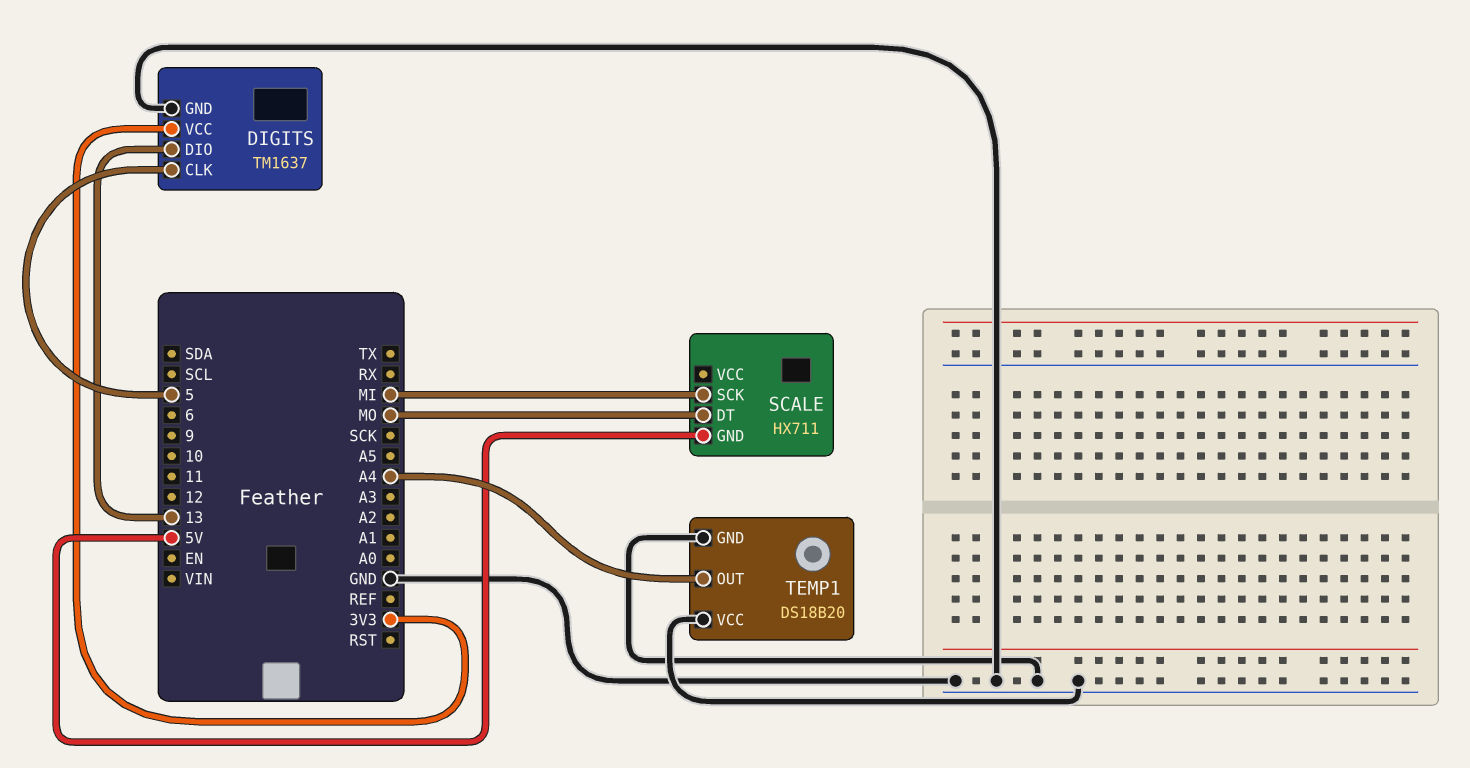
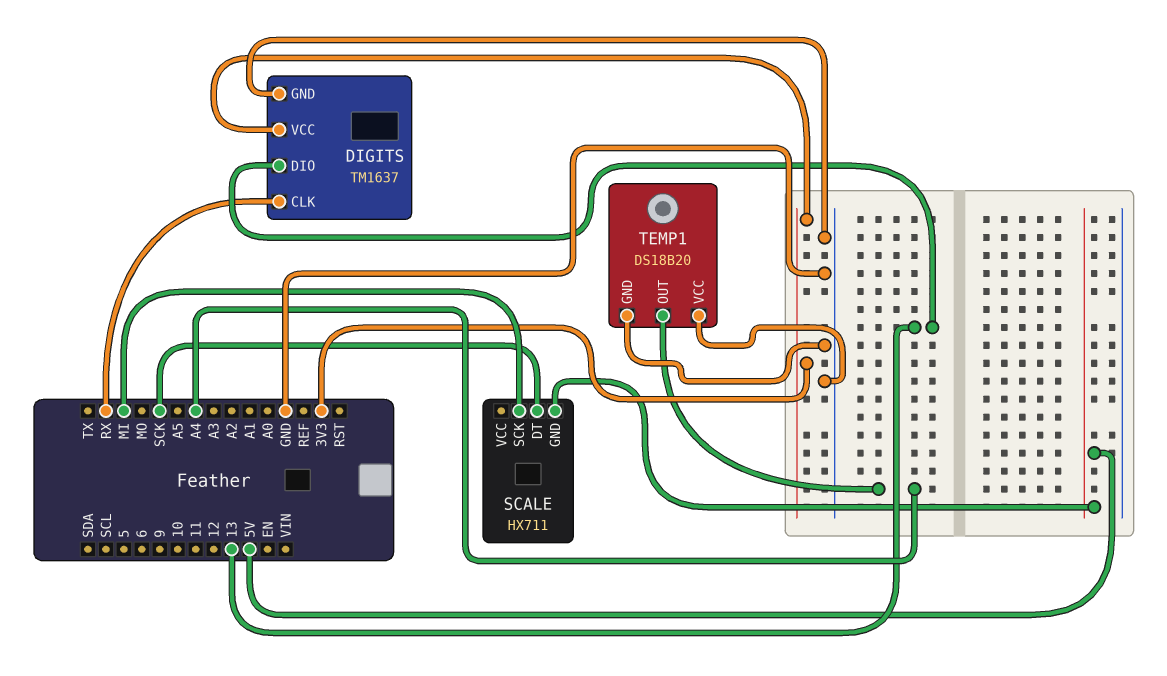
DIGITS pin CLK: 5 -> RX
SCALE pin DT: MO -> SCK

